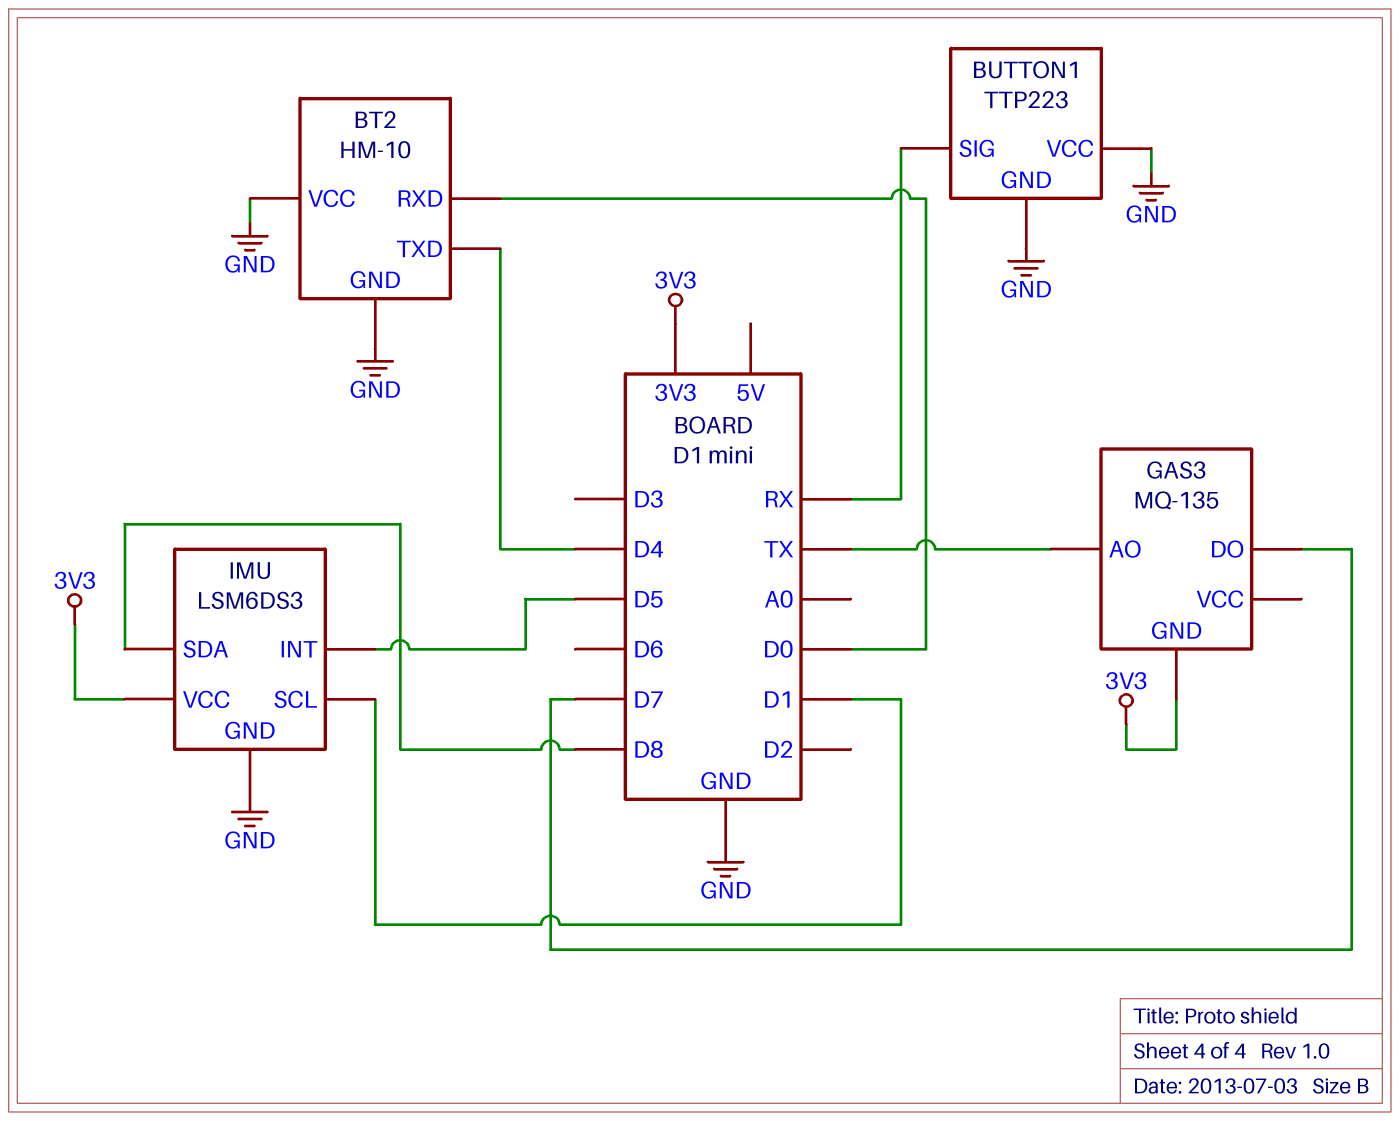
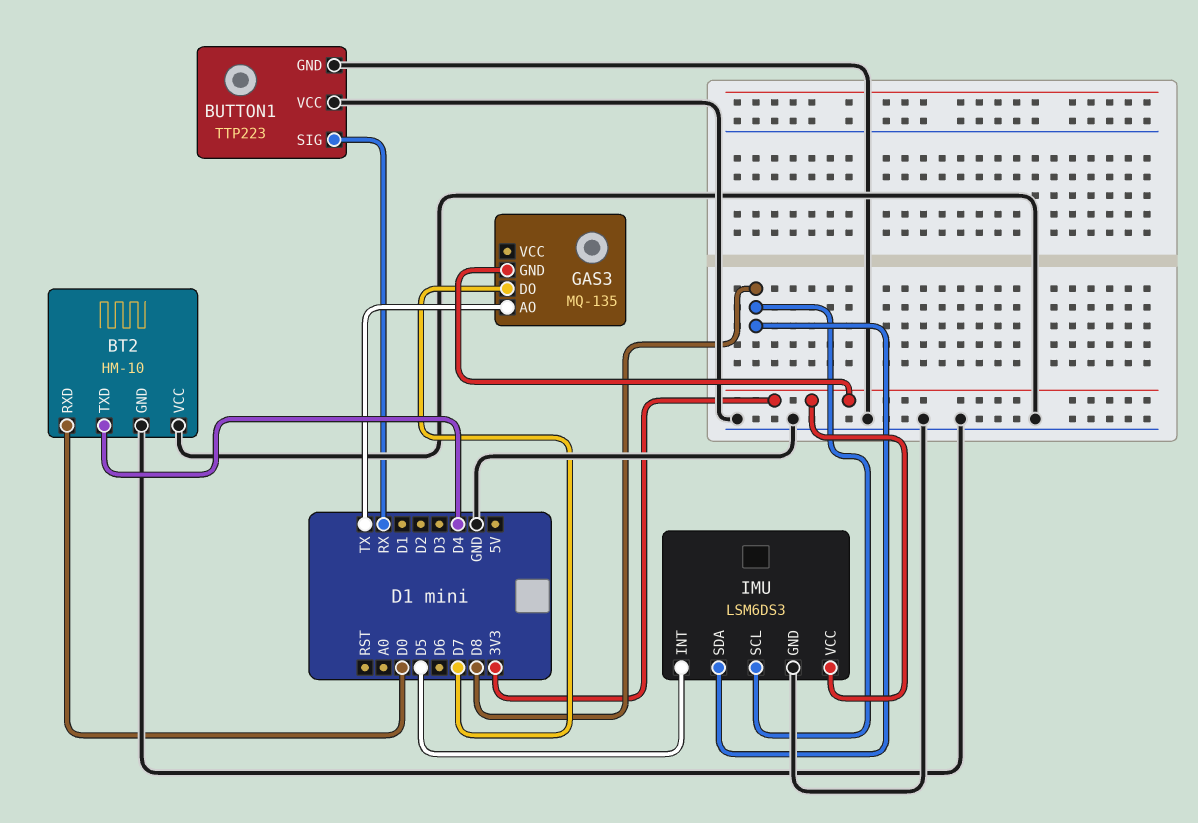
IMU pin SCL: D1 -> D8

